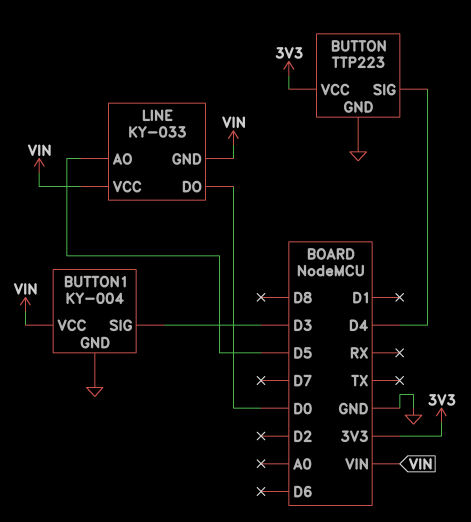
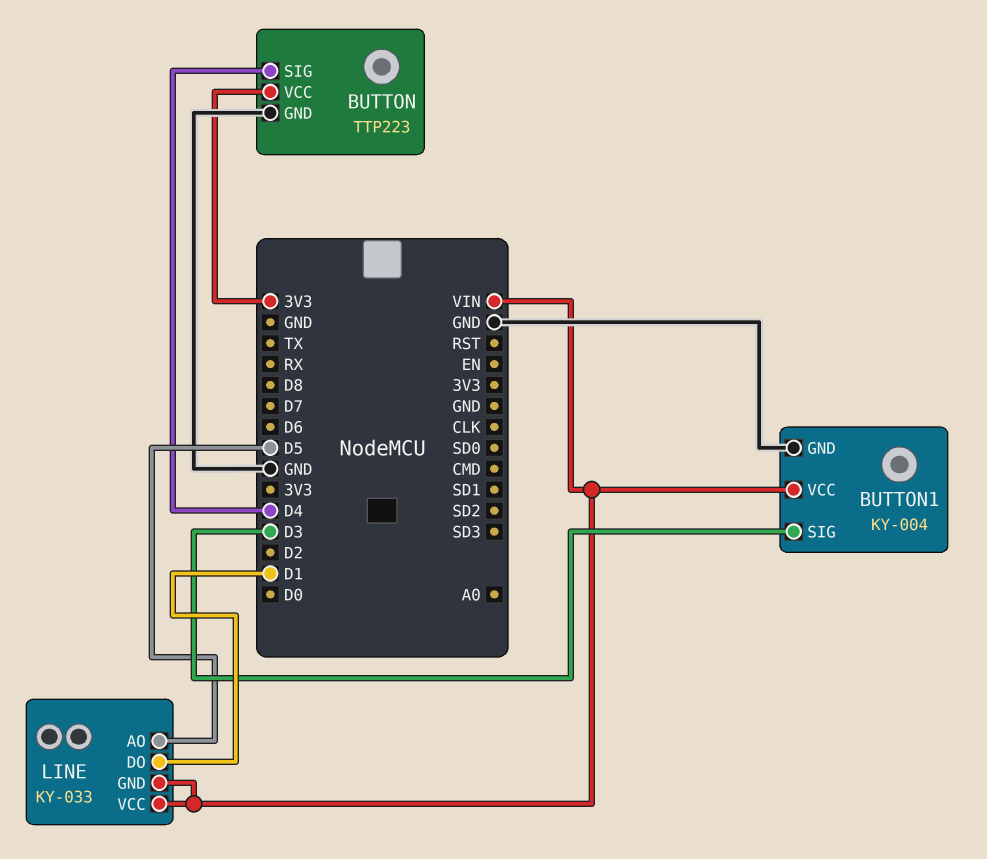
LINE pin DO: D0 -> D1

